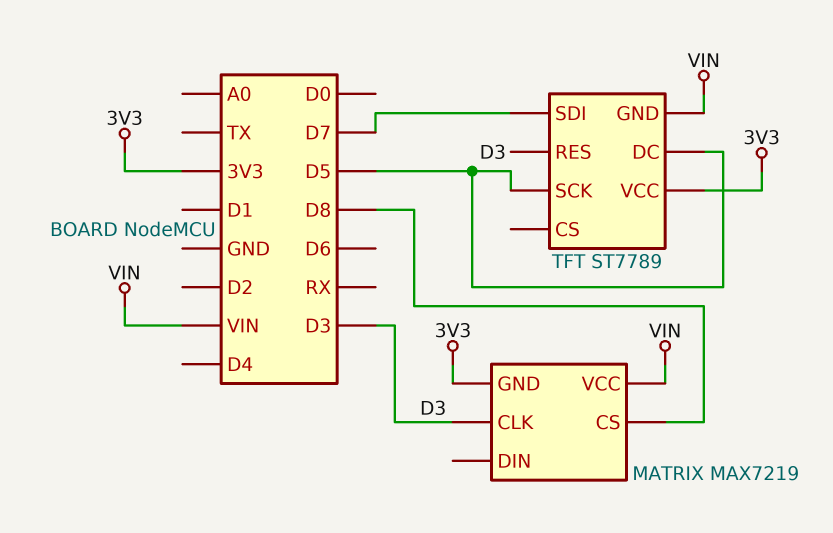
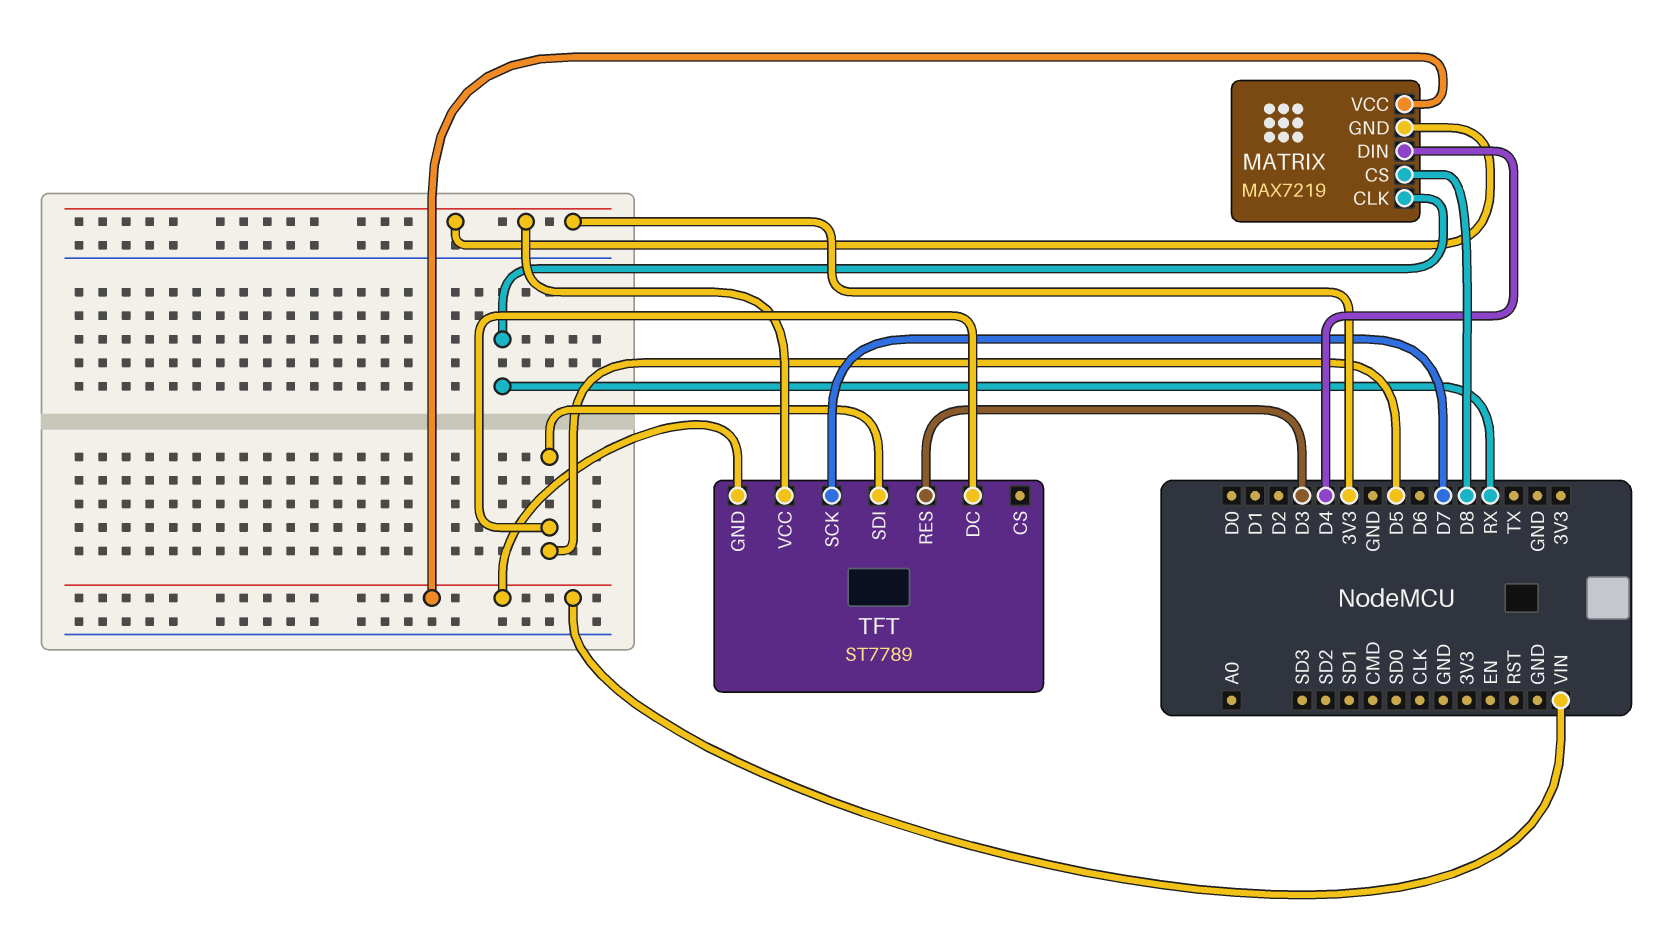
MATRIX pin CLK: D3 -> RX
MATRIX pin DIN: none -> D4
TFT pin SCK: D5 -> D7
TFT pin SDI: D7 -> D5

